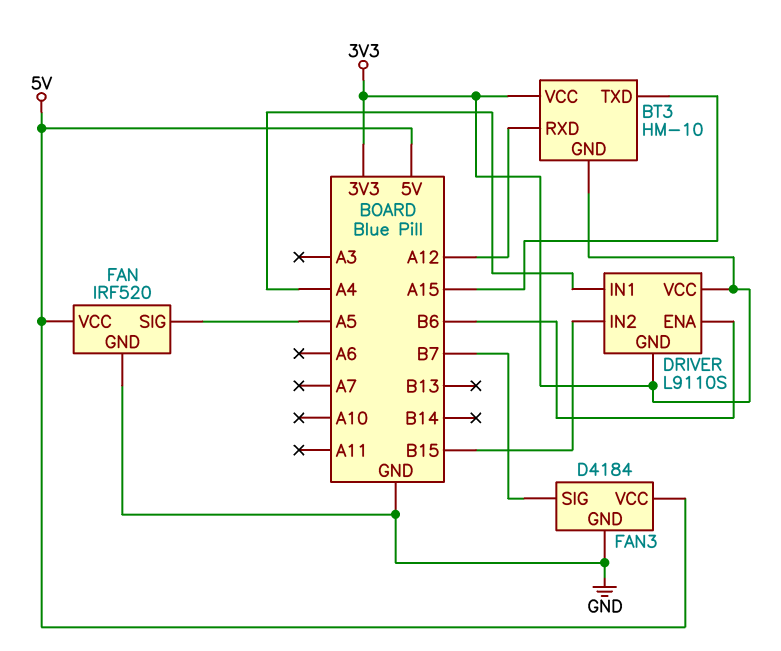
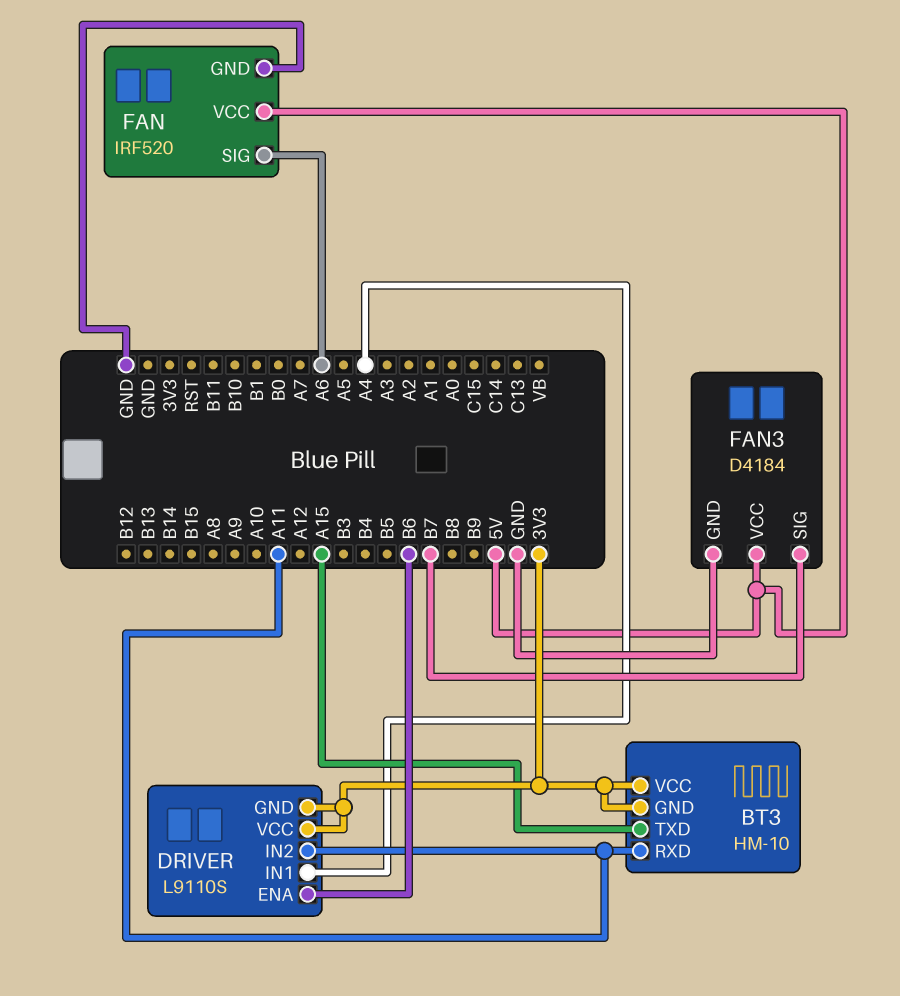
BT3 pin RXD: A12 -> A11
DRIVER pin IN2: B15 -> A11
FAN pin SIG: A5 -> A6

